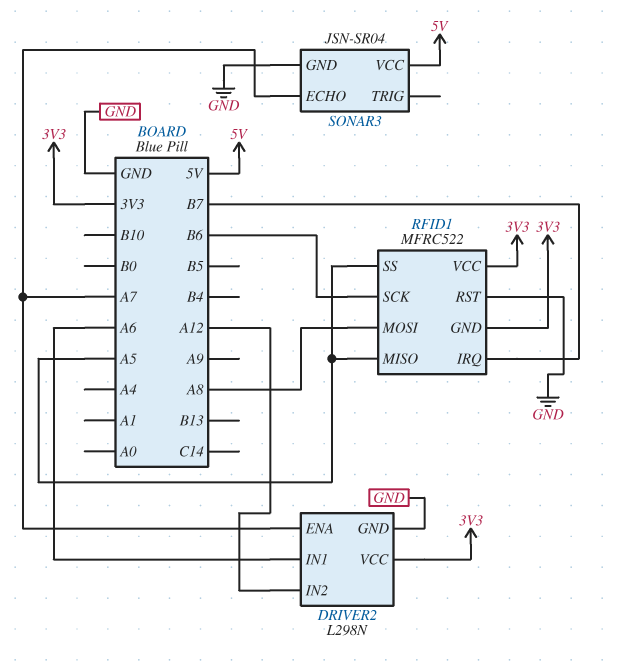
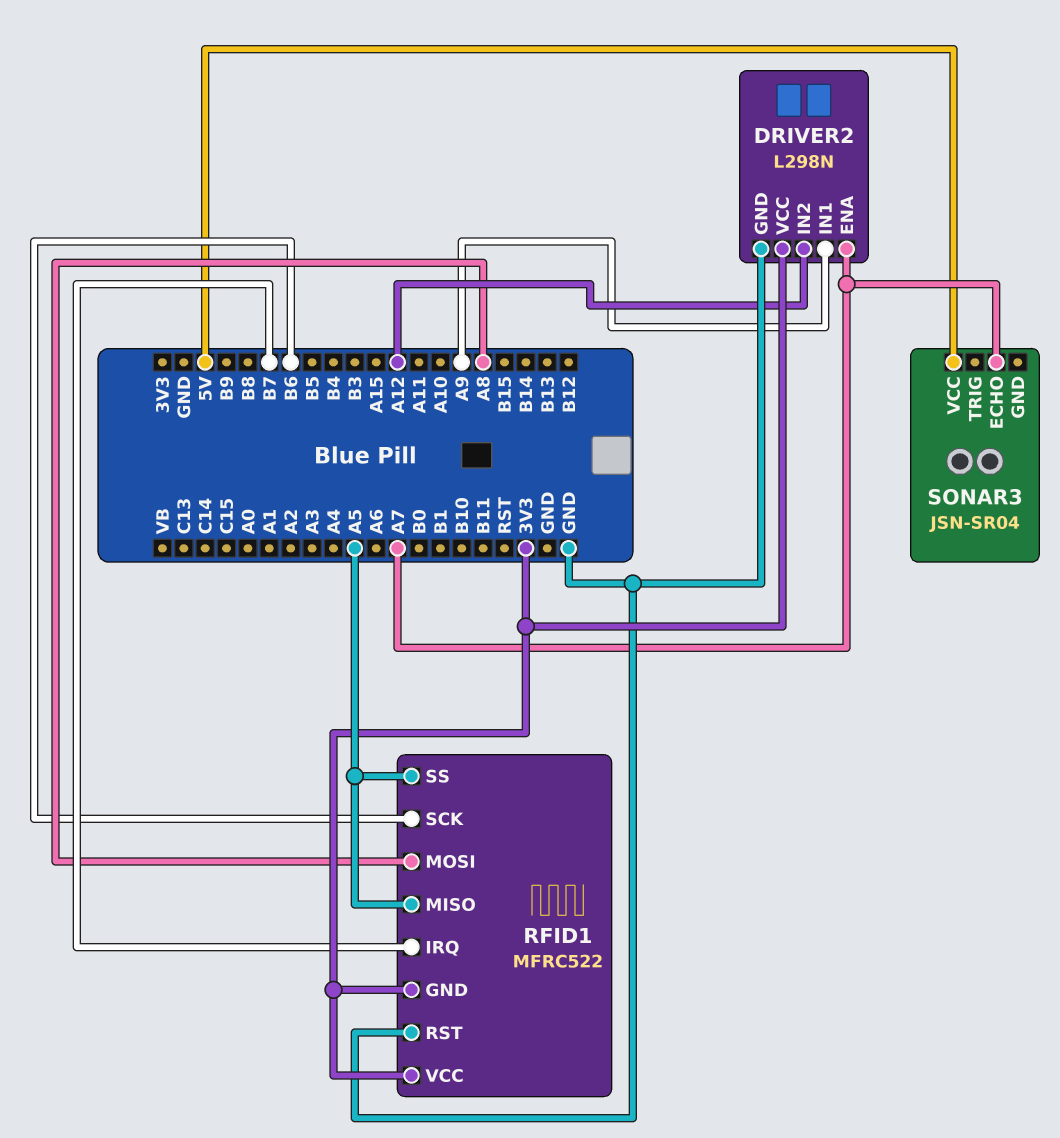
DRIVER2 pin IN1: A6 -> A9
SONAR3 pin GND: GND -> none

